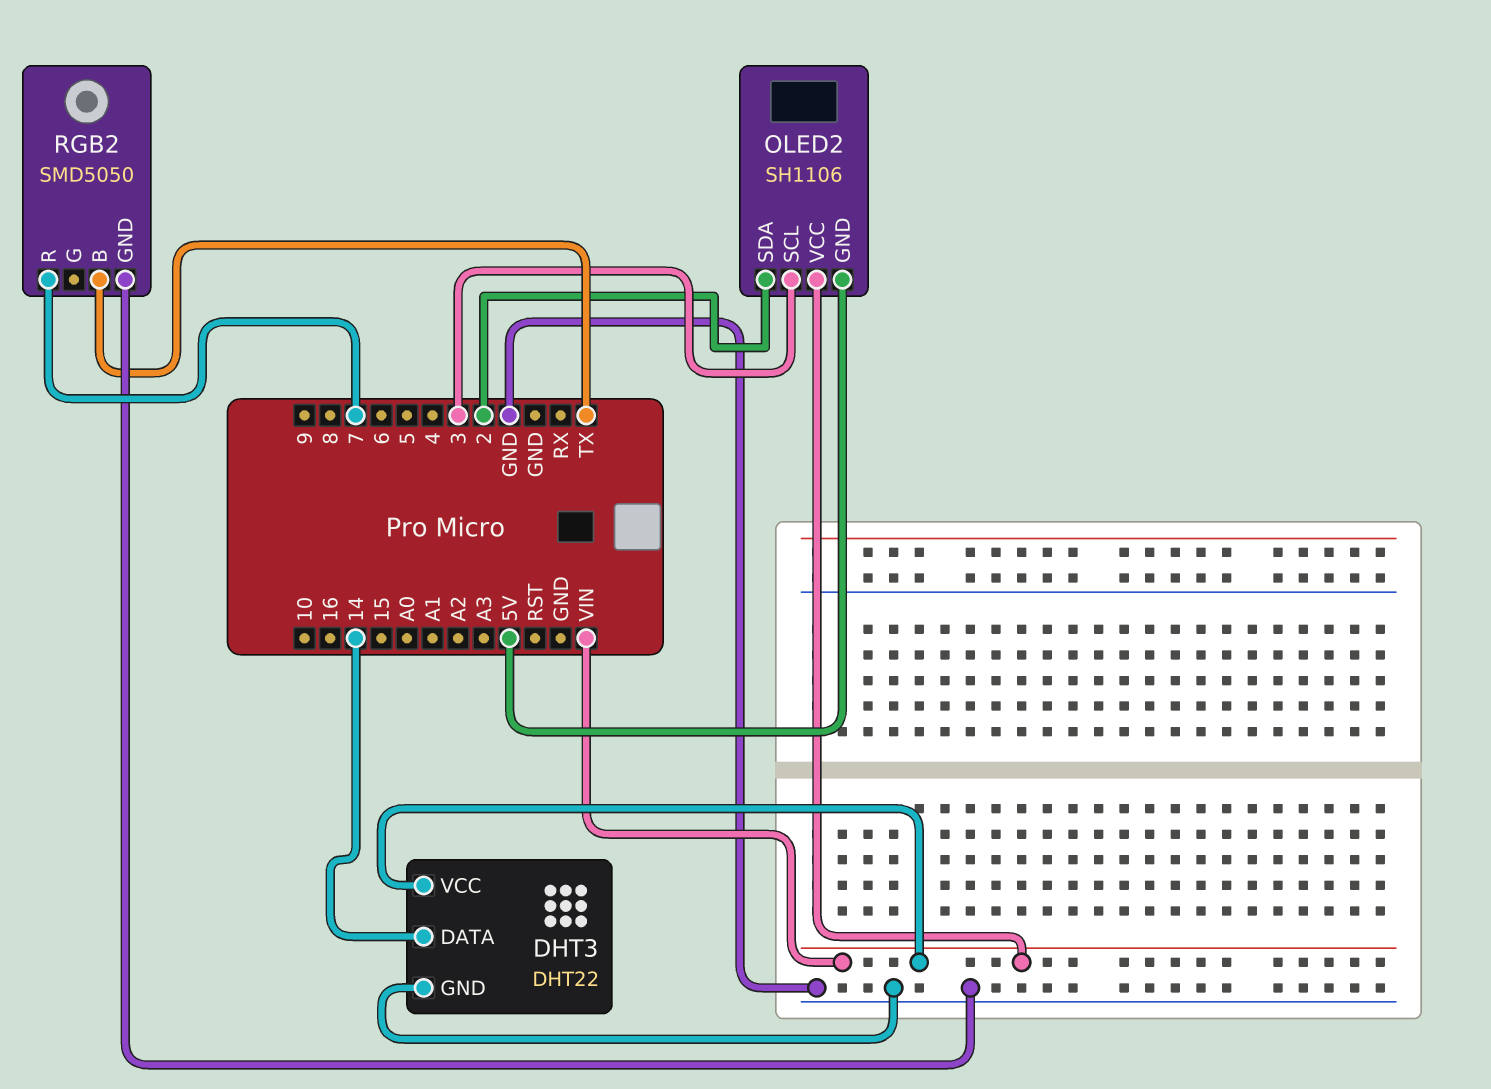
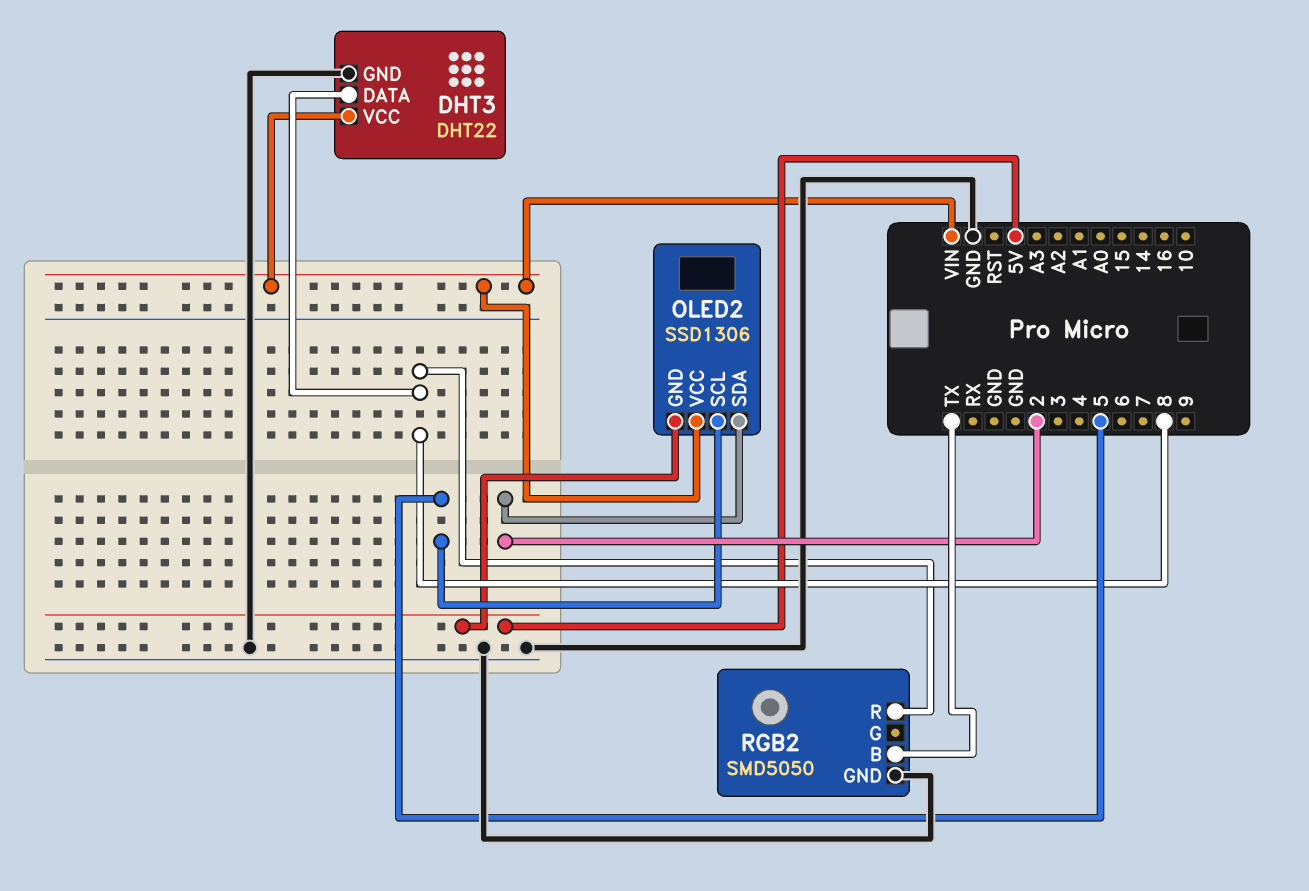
DHT3 pin DATA: 14 -> 8
OLED2: SH1106 -> SSD1306
OLED2 pin SCL: 3 -> 5
RGB2 pin R: 7 -> 8

